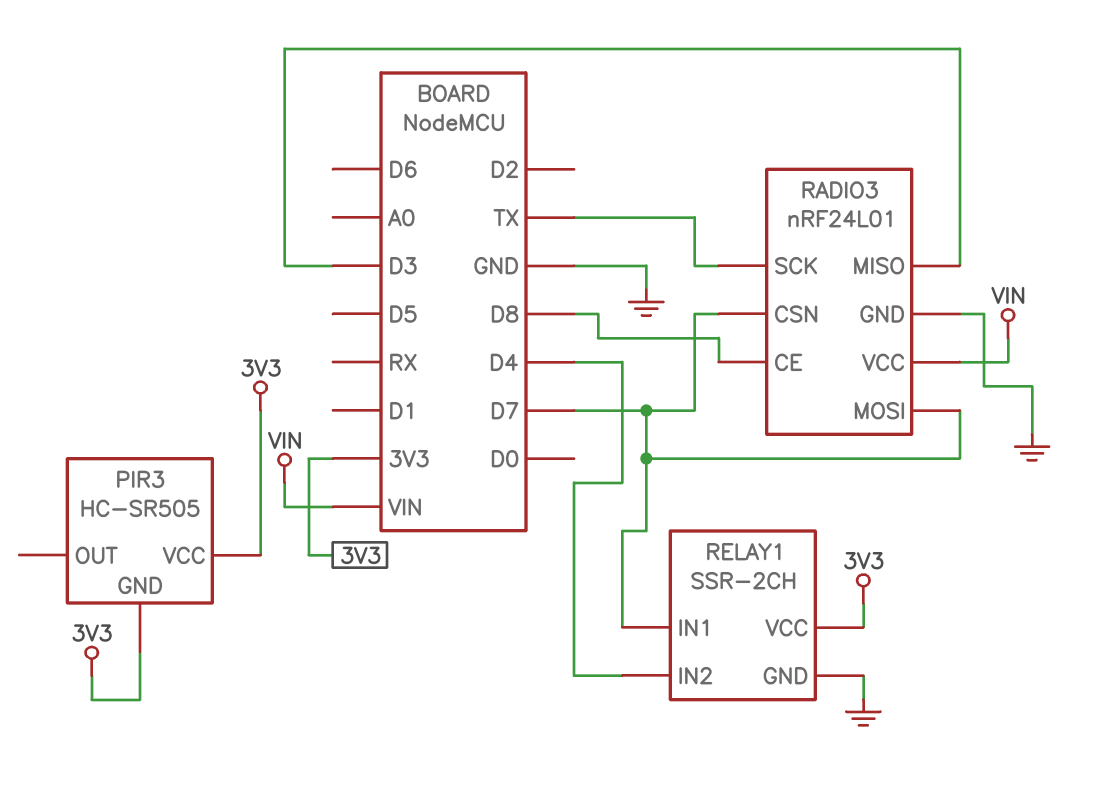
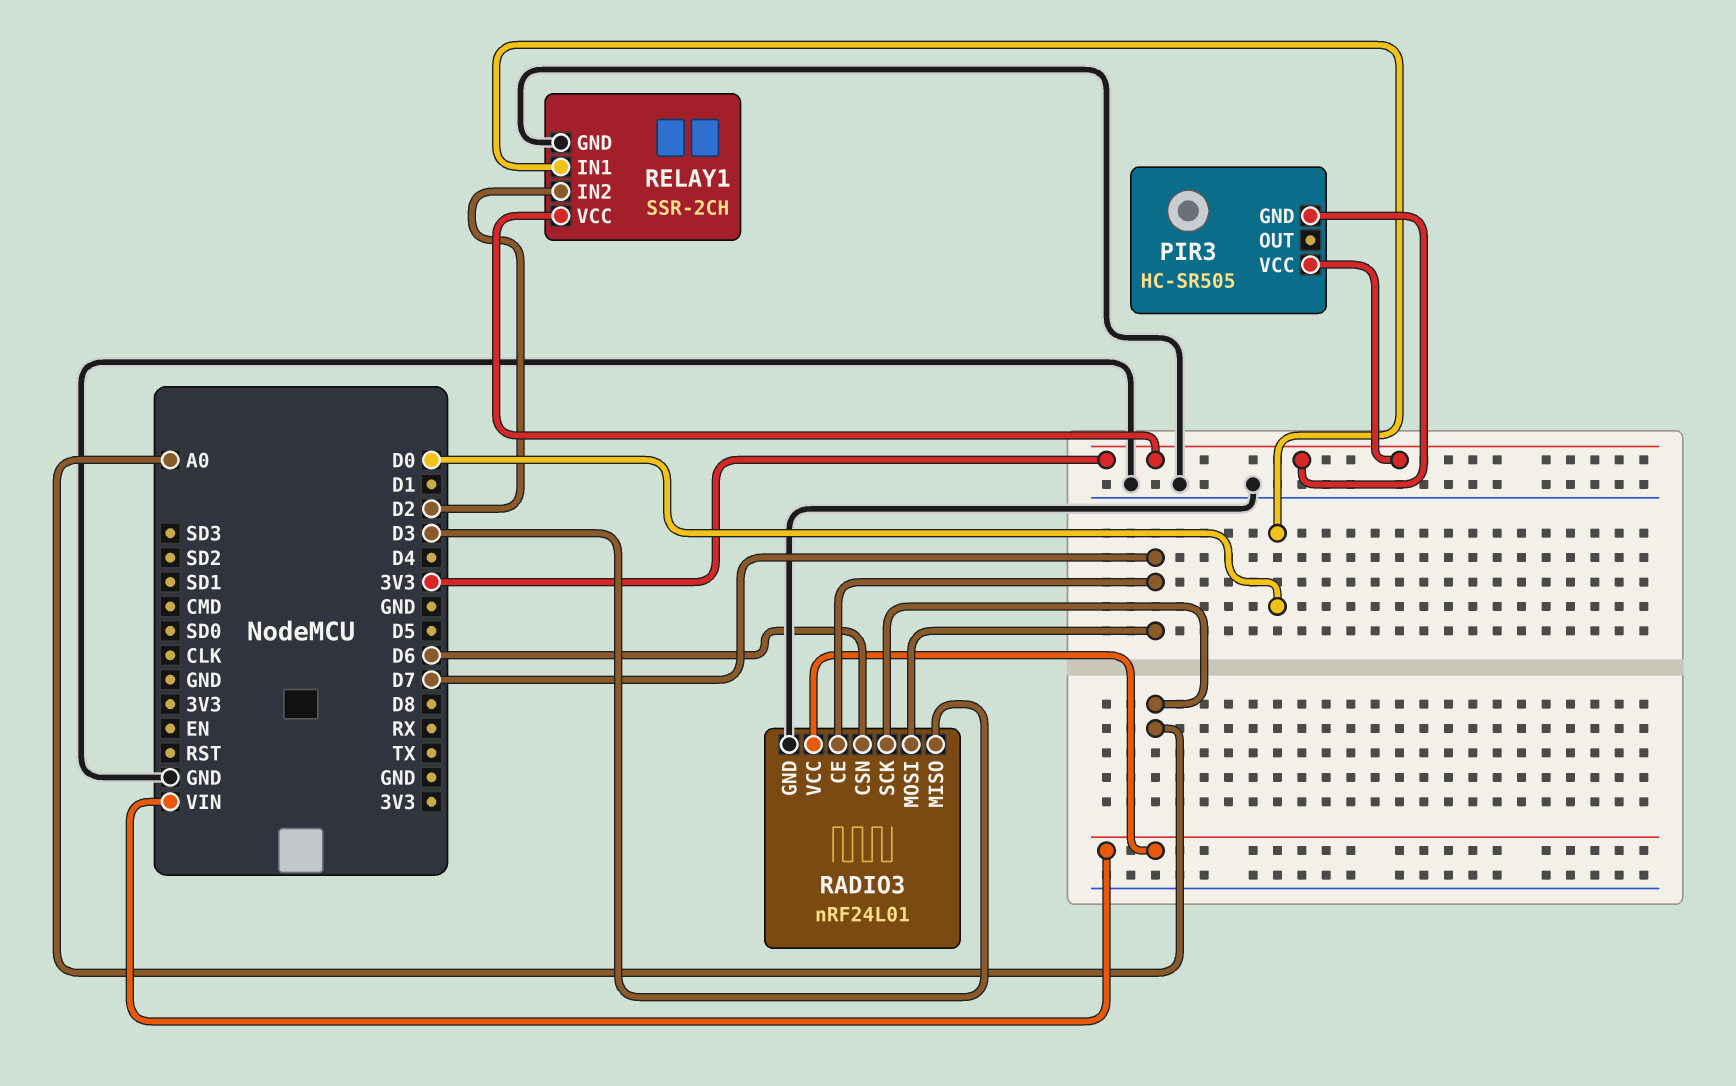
RADIO3 pin CE: D8 -> D7
RADIO3 pin CSN: D7 -> D6
RADIO3 pin SCK: TX -> A0
RELAY1 pin IN1: D7 -> D0
RELAY1 pin IN2: D4 -> D2

